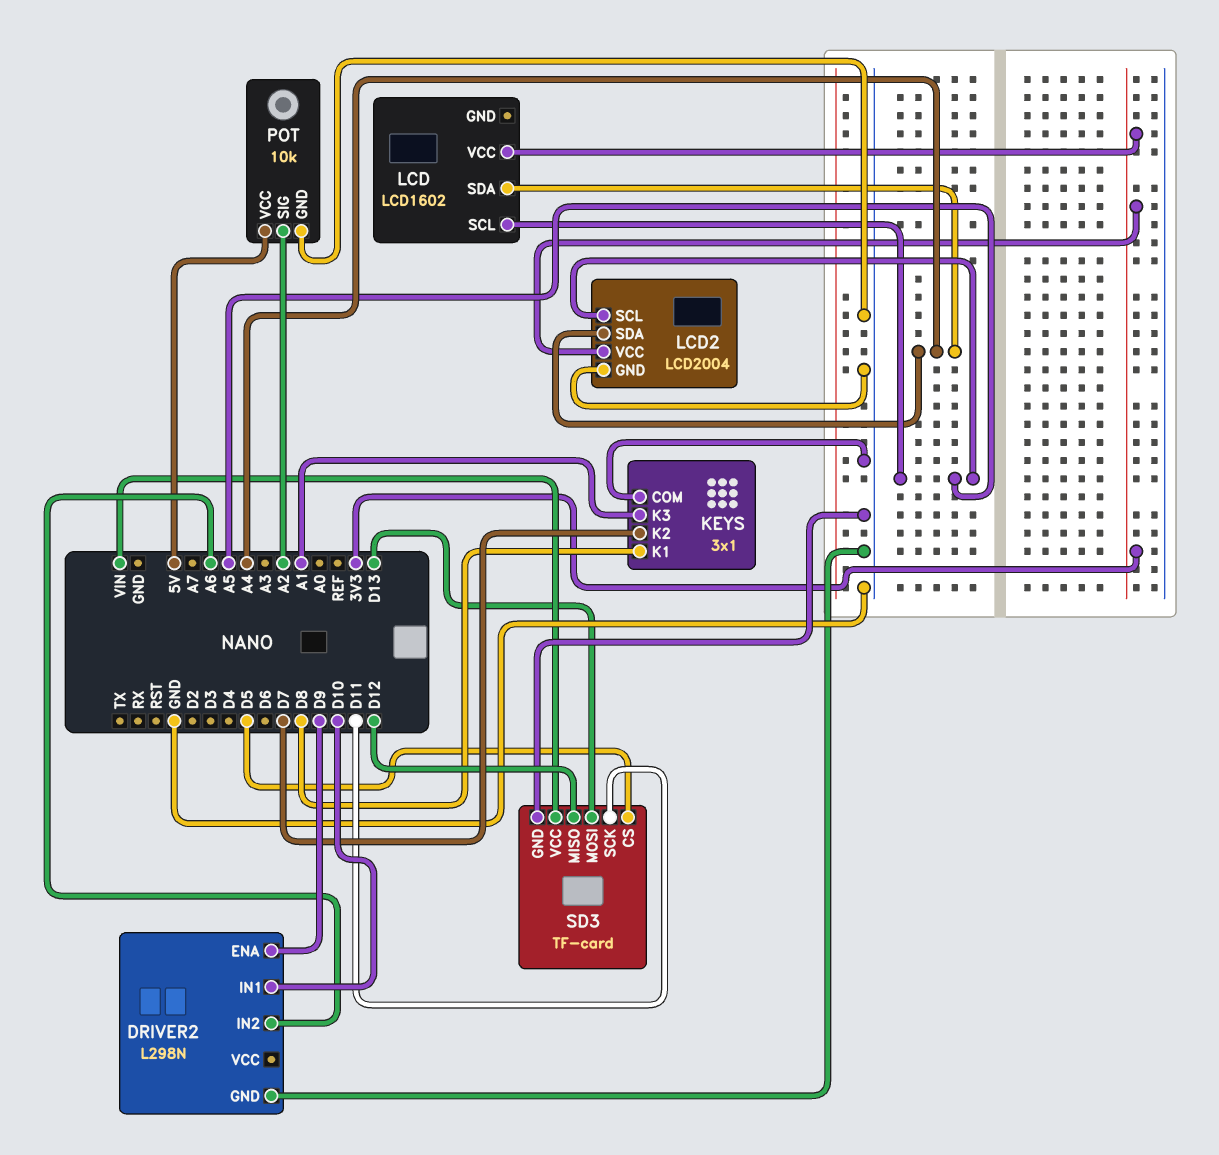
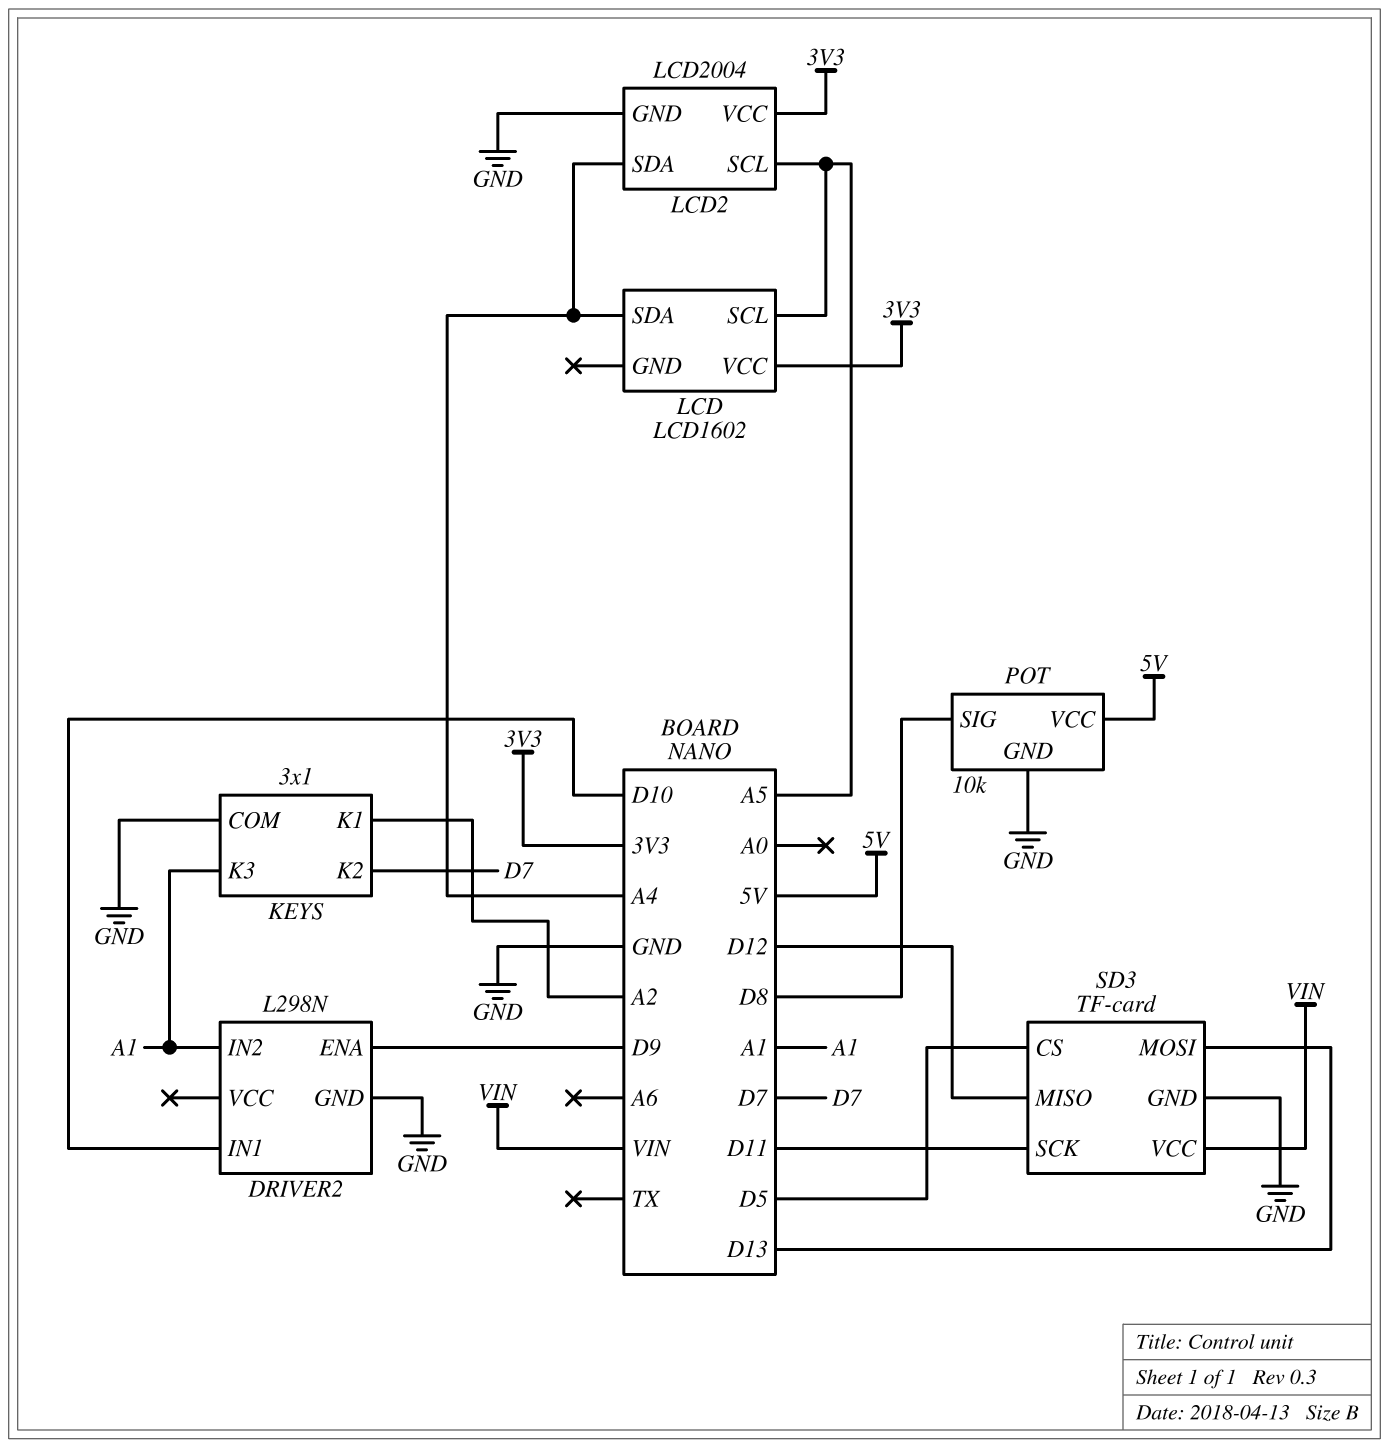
DRIVER2 pin IN2: A6 -> A1
KEYS pin K1: D8 -> A2
POT pin SIG: A2 -> D8

